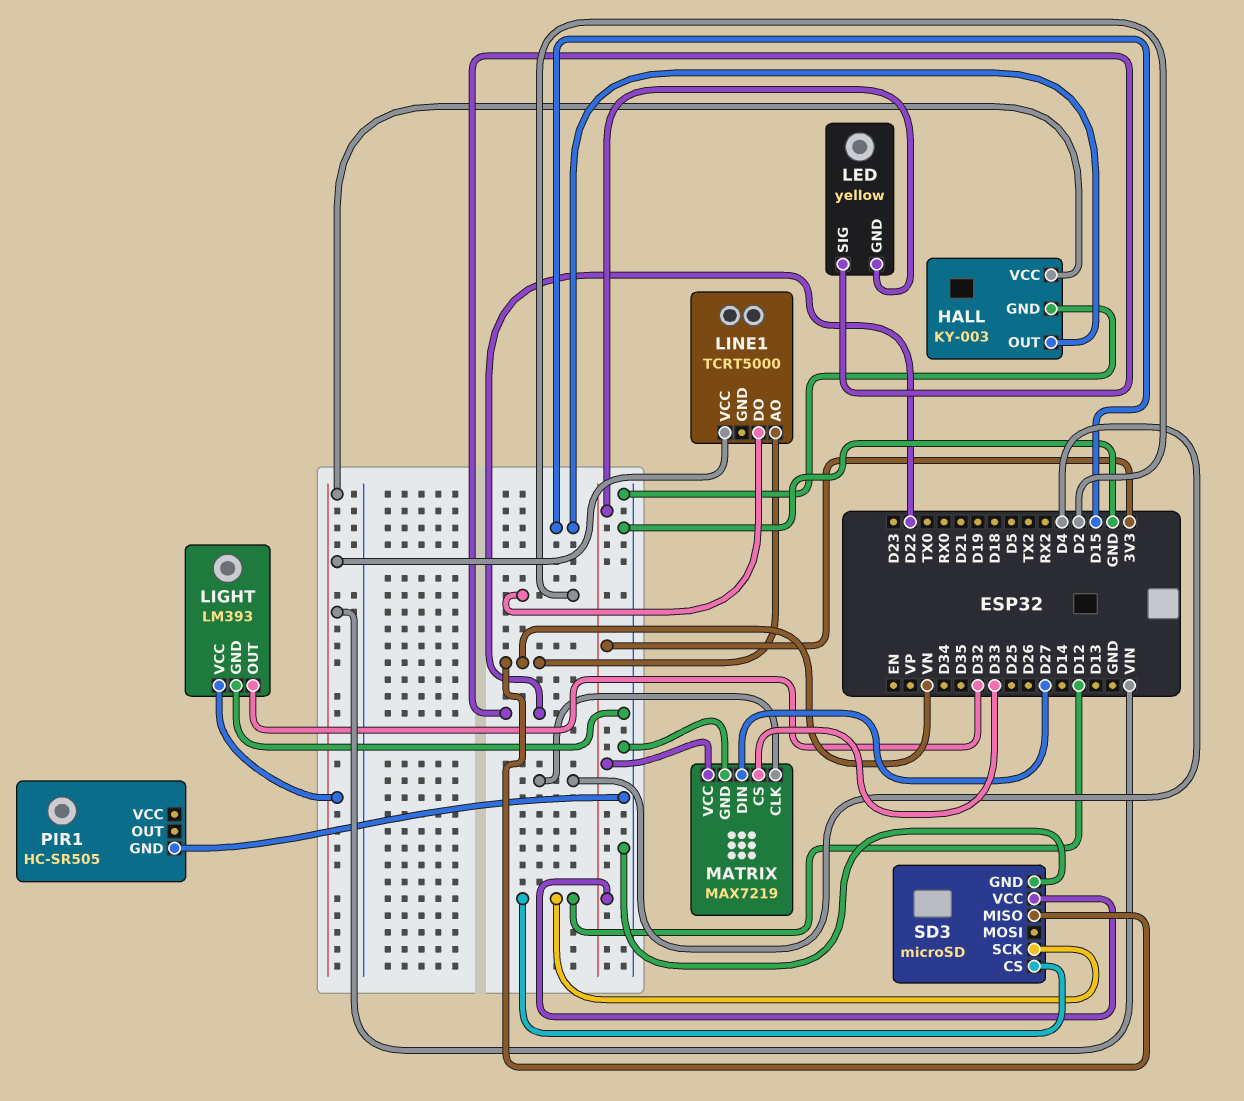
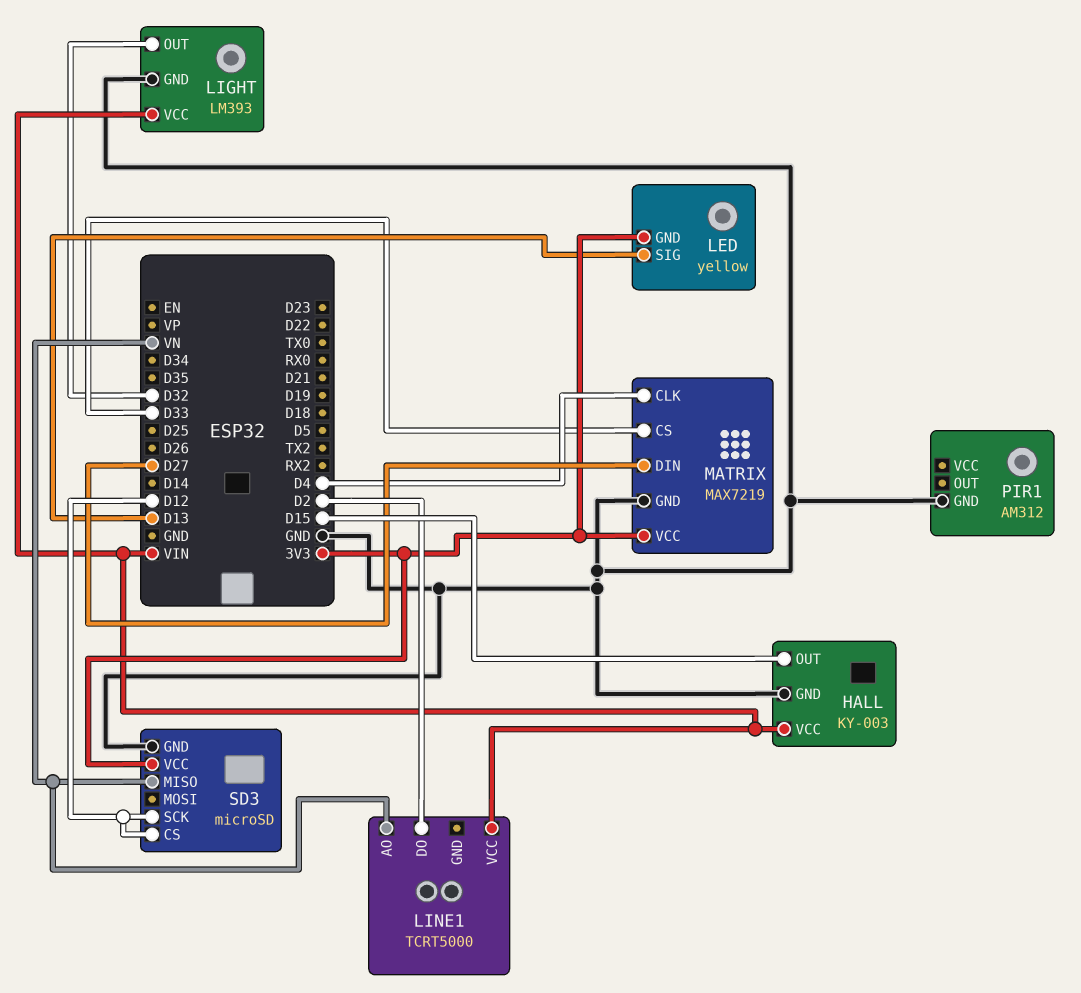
LED pin SIG: D22 -> D13
PIR1: HC-SR505 -> AM312

